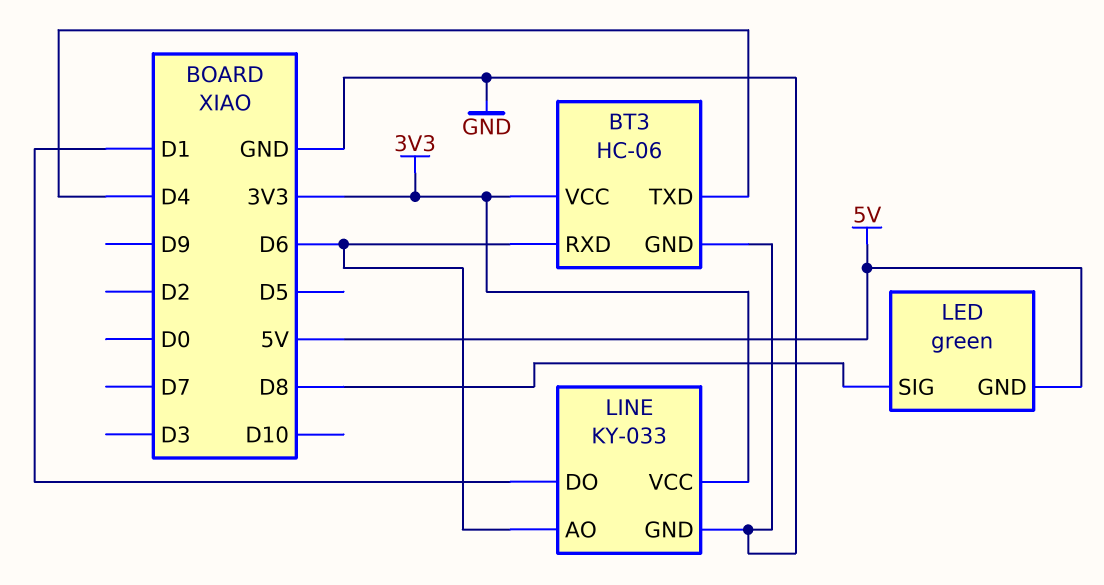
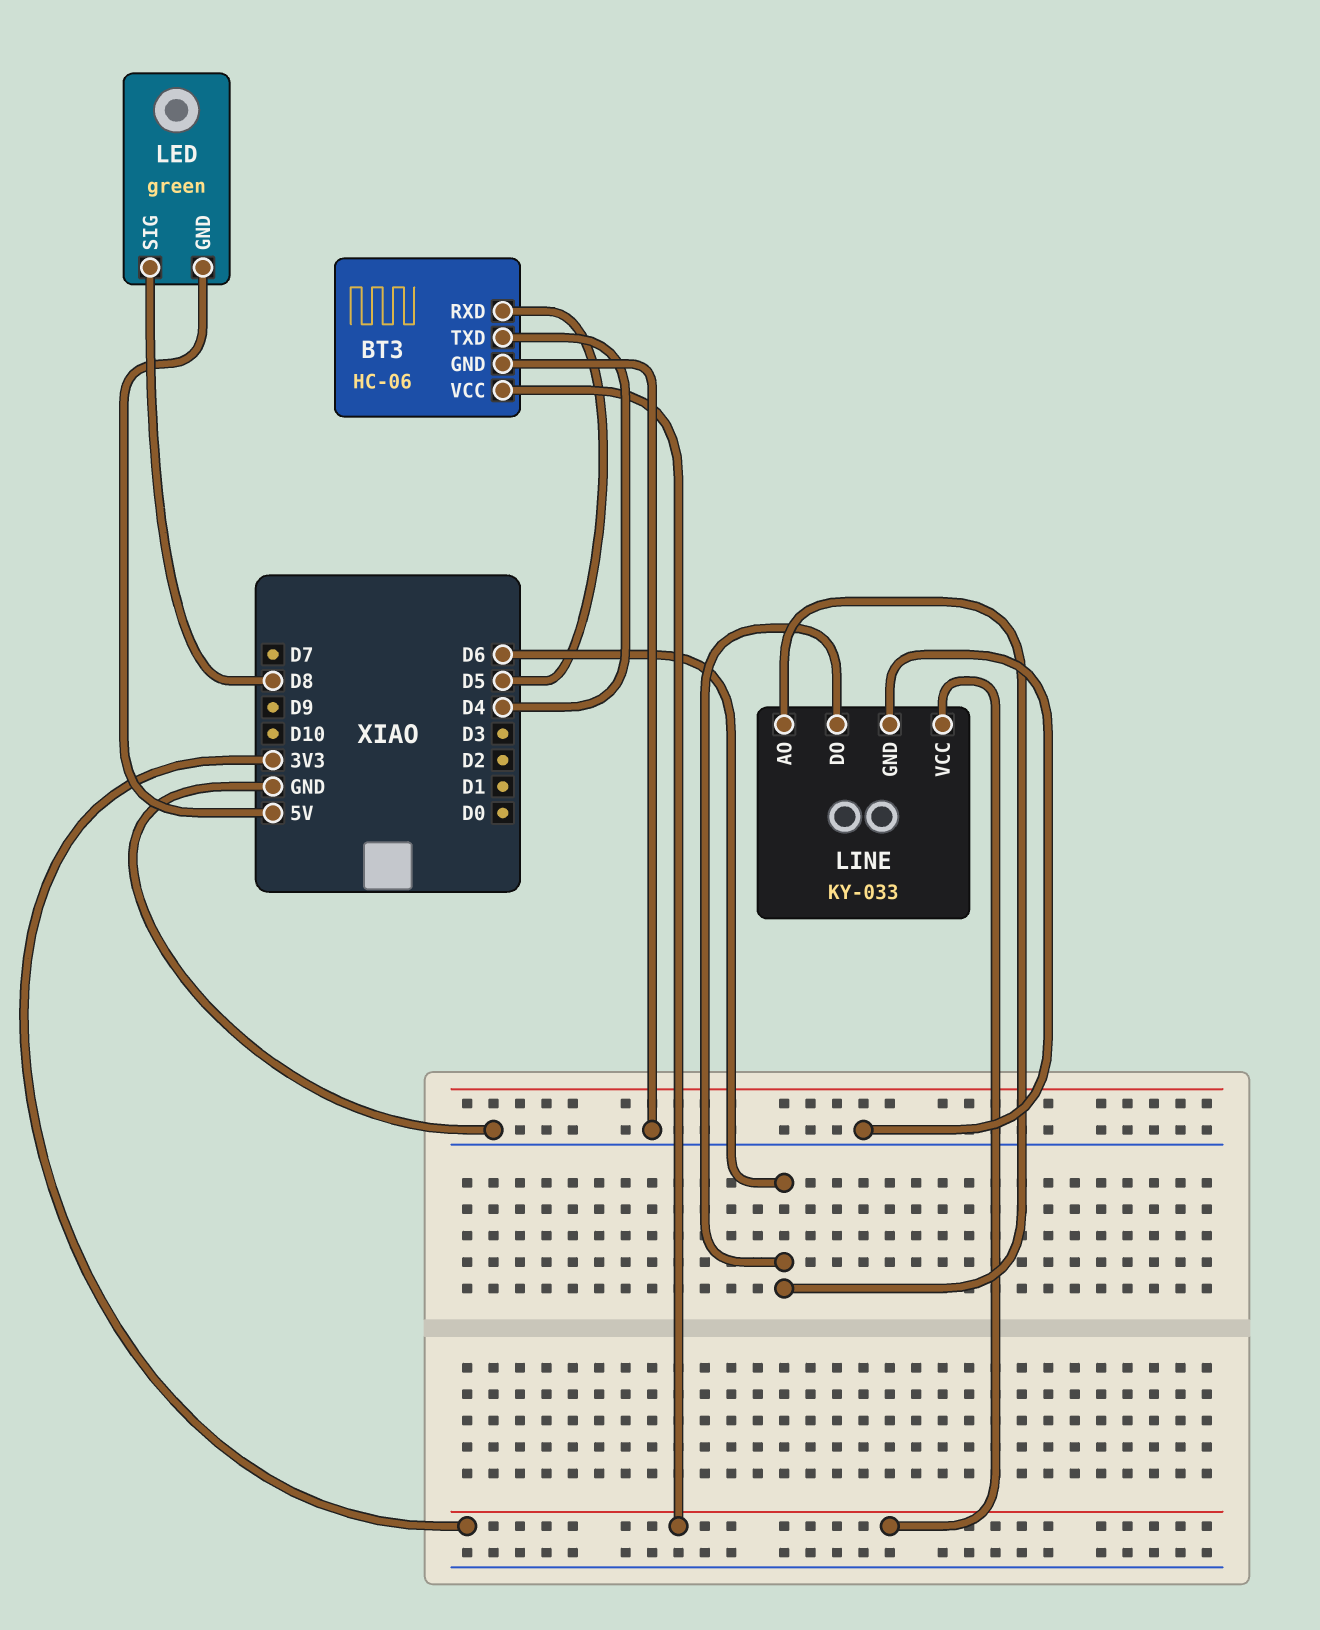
BT3 pin RXD: D6 -> D5
LINE pin DO: D1 -> D6

